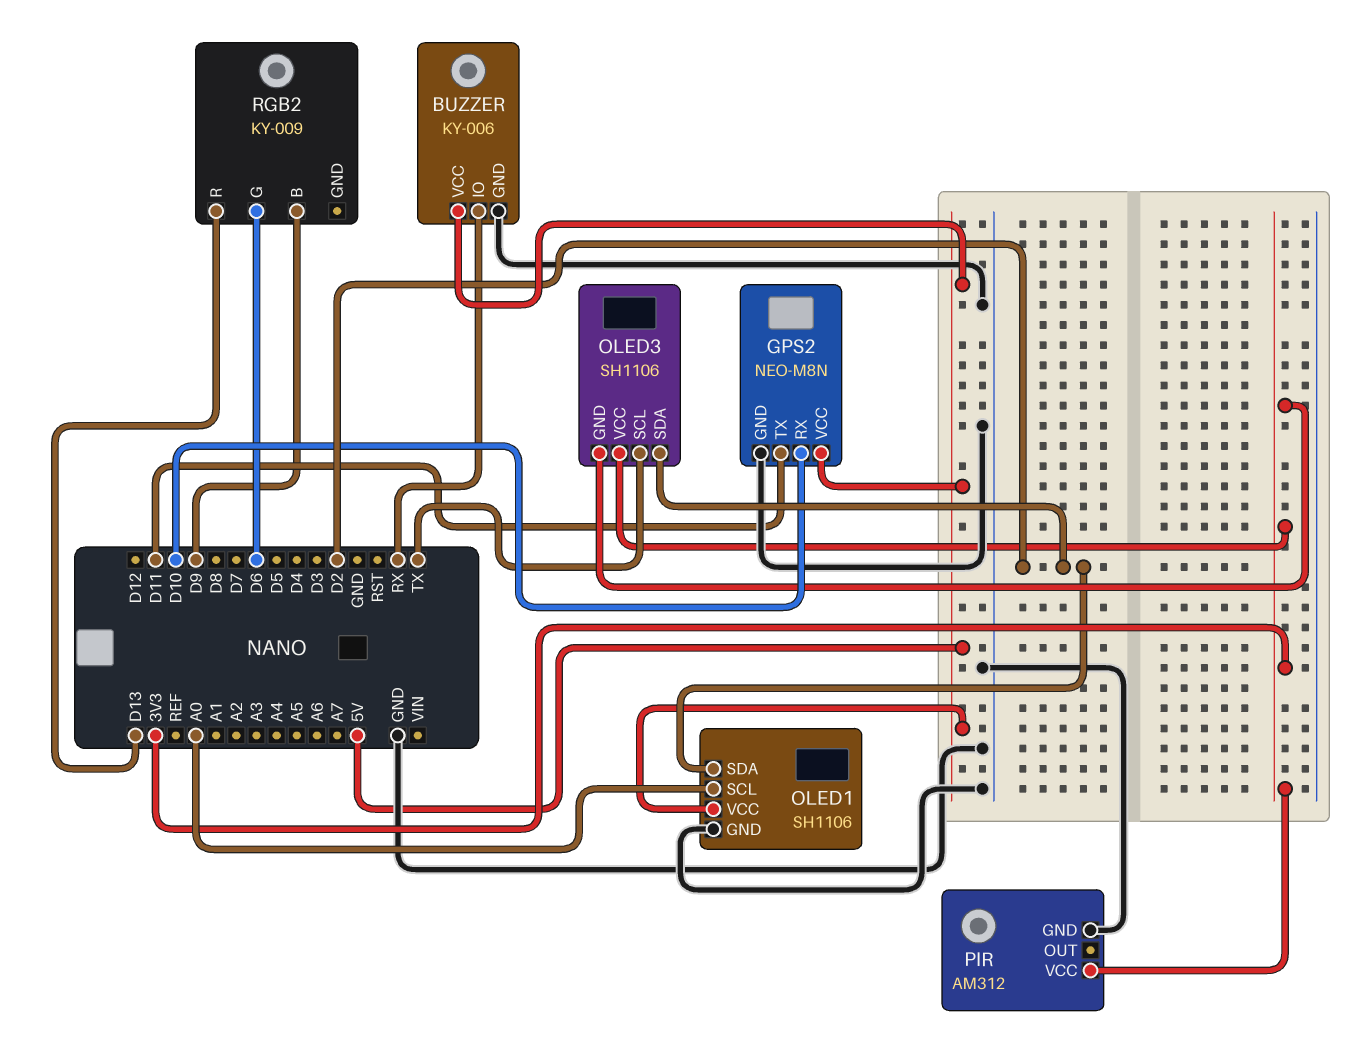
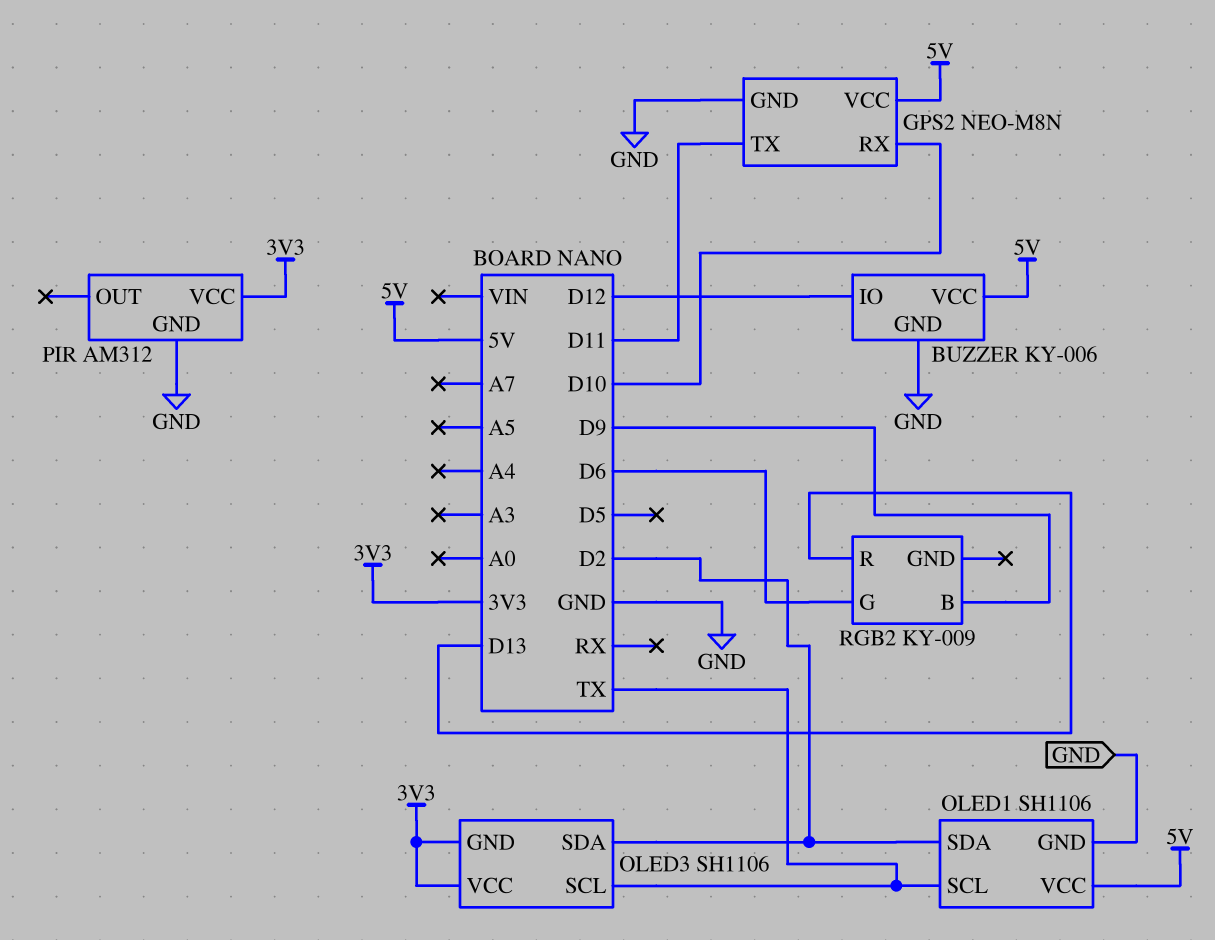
BUZZER pin IO: RX -> D12
OLED1 pin SCL: A0 -> TX

